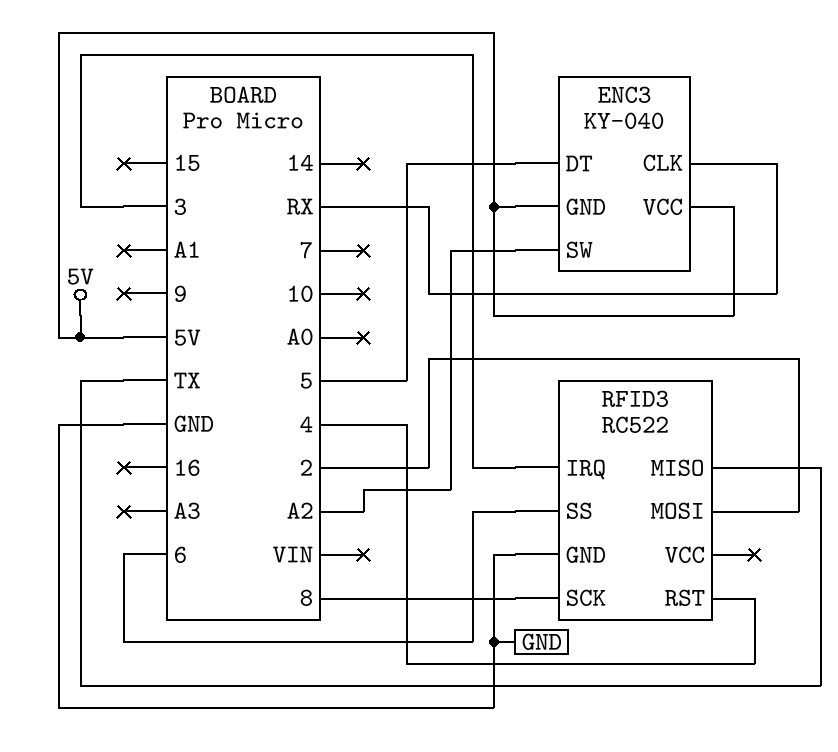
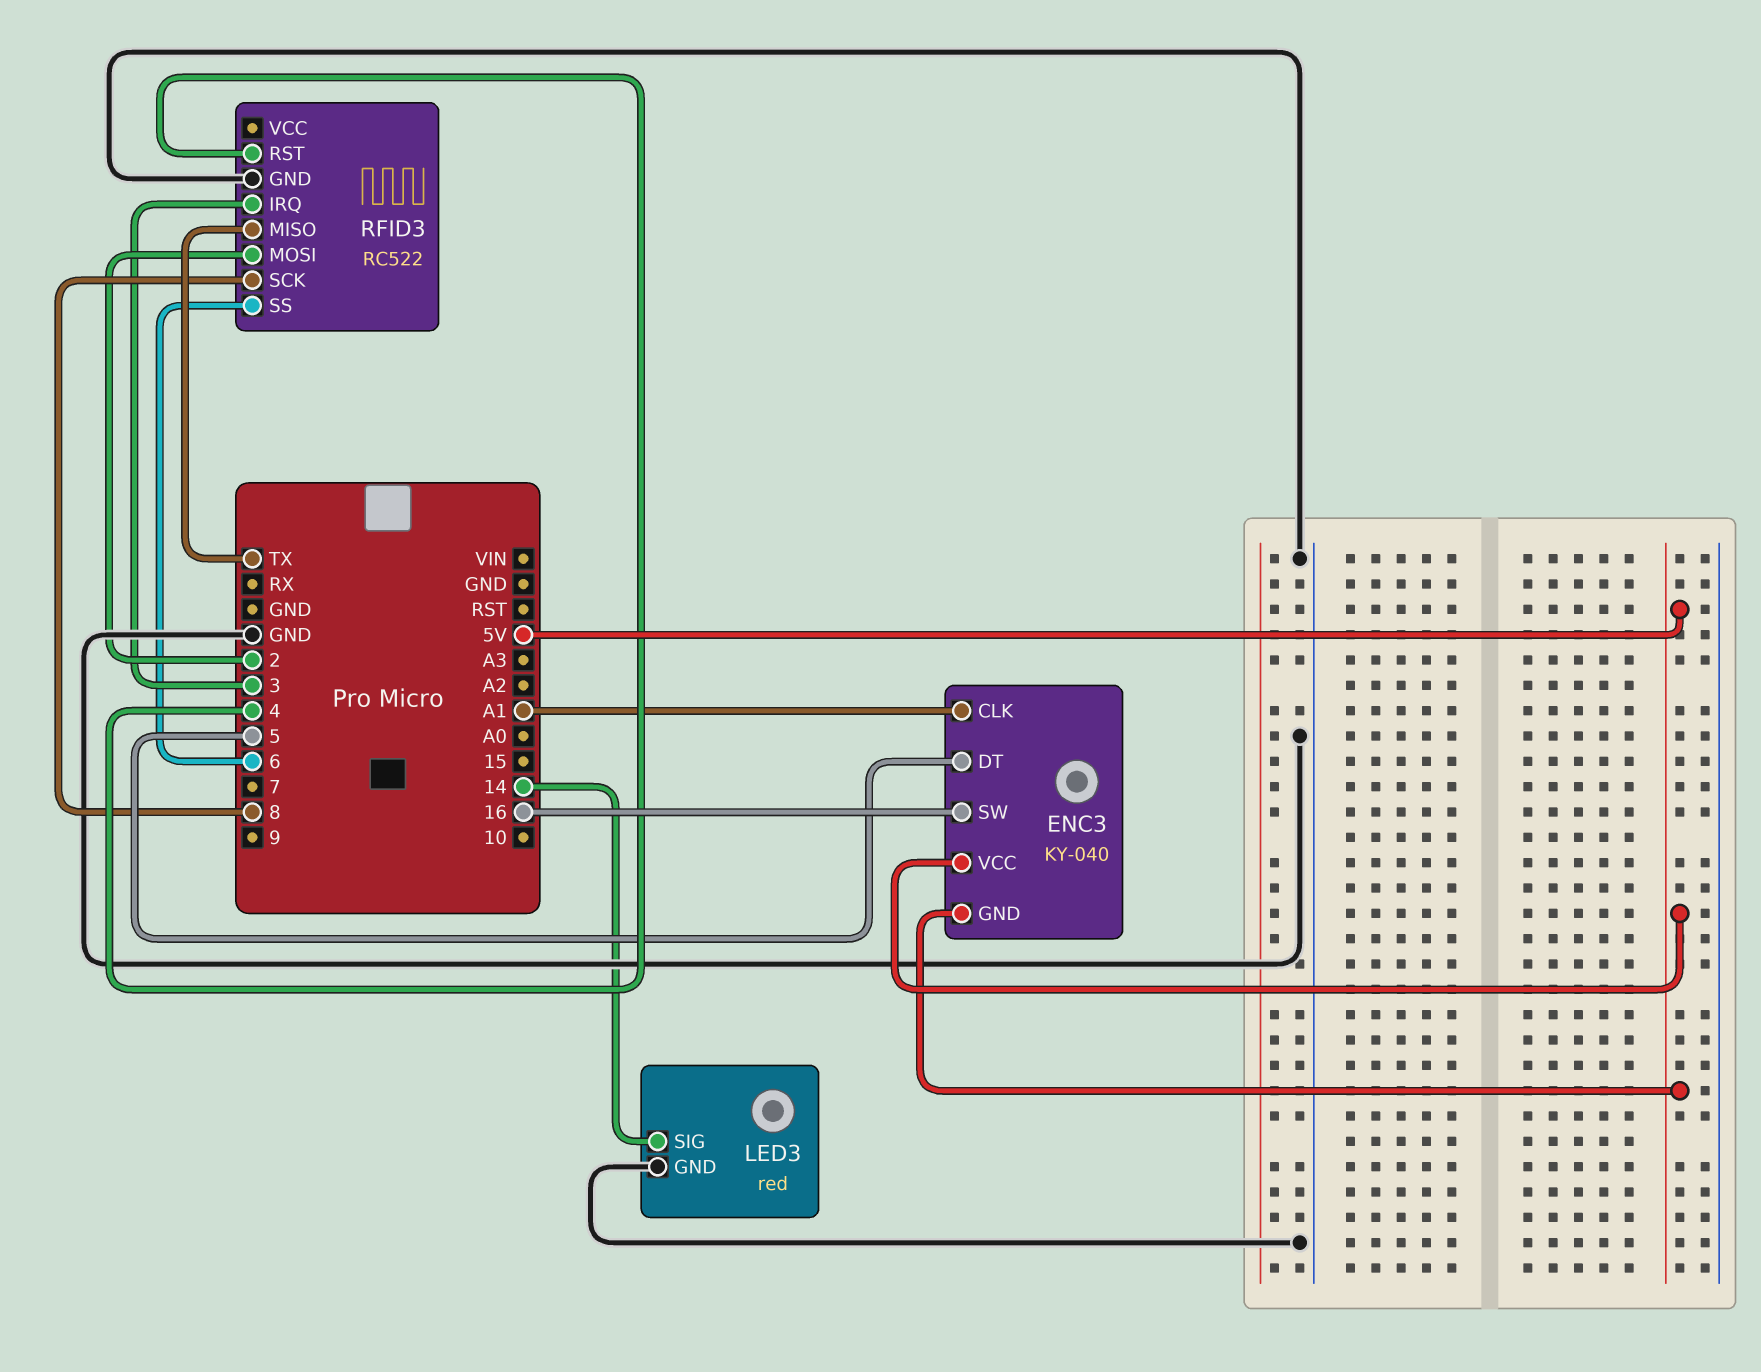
ENC3 pin CLK: RX -> A1
ENC3 pin SW: A2 -> 16
LED3: none -> red
LED3 pin GND: none -> GND
LED3 pin SIG: none -> 14

